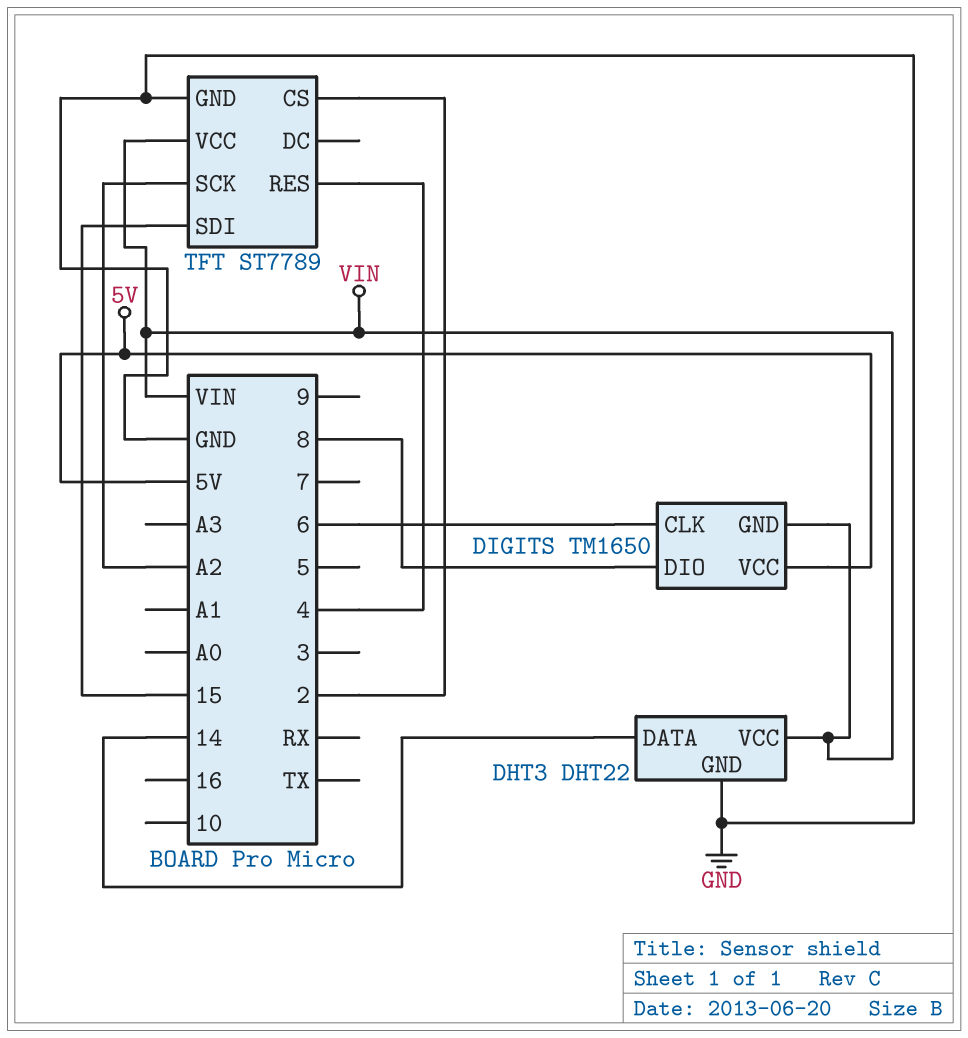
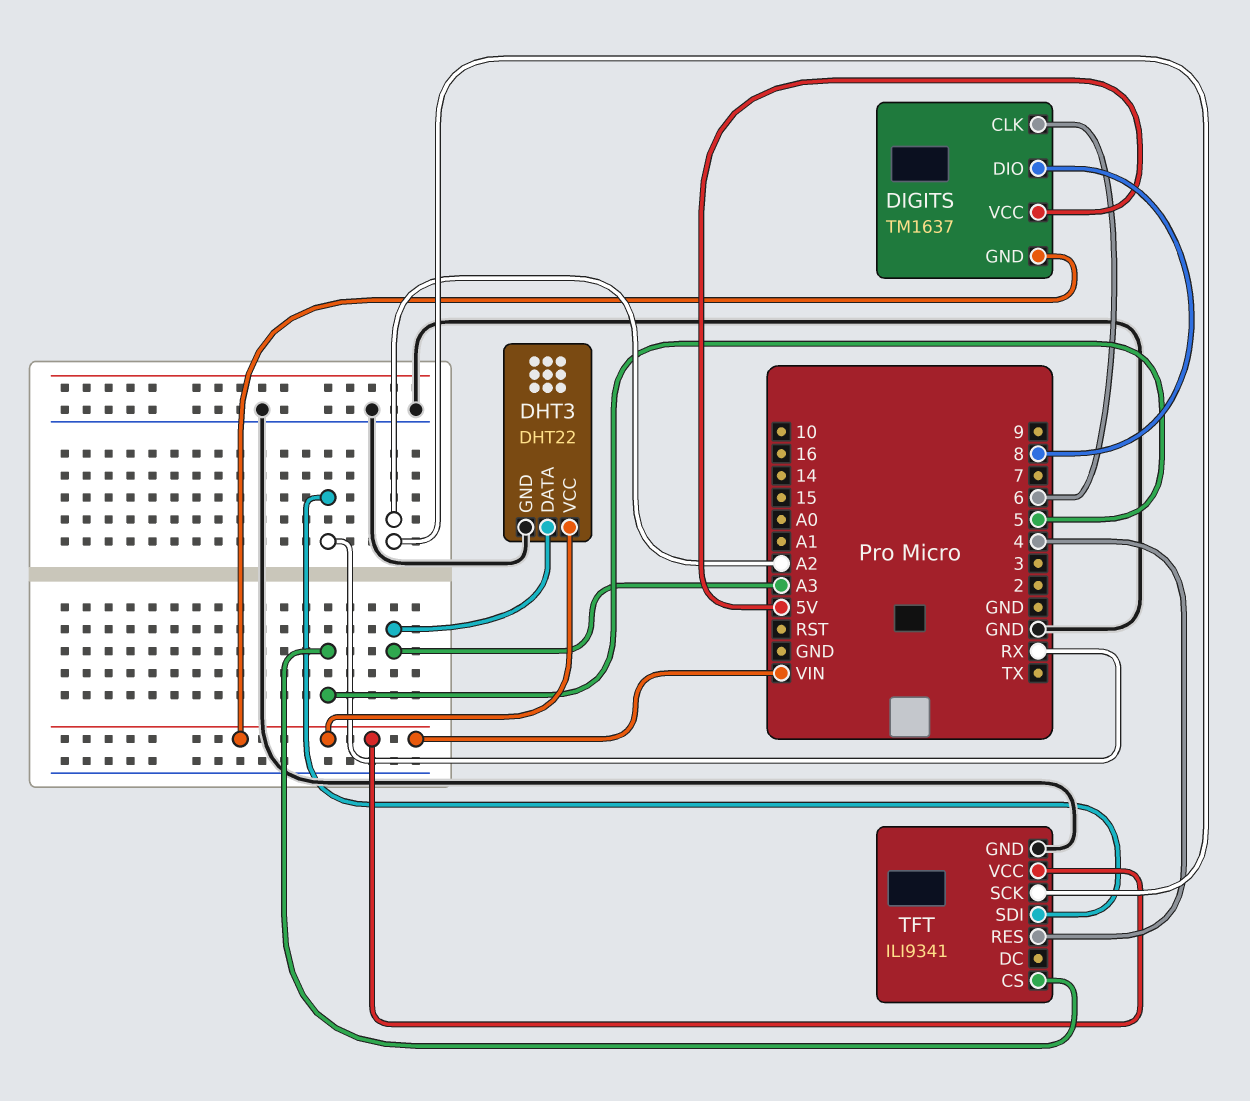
DHT3 pin DATA: 14 -> A3
DIGITS: TM1650 -> TM1637
TFT: ST7789 -> ILI9341
TFT pin CS: 2 -> 5
TFT pin SDI: 15 -> RX

